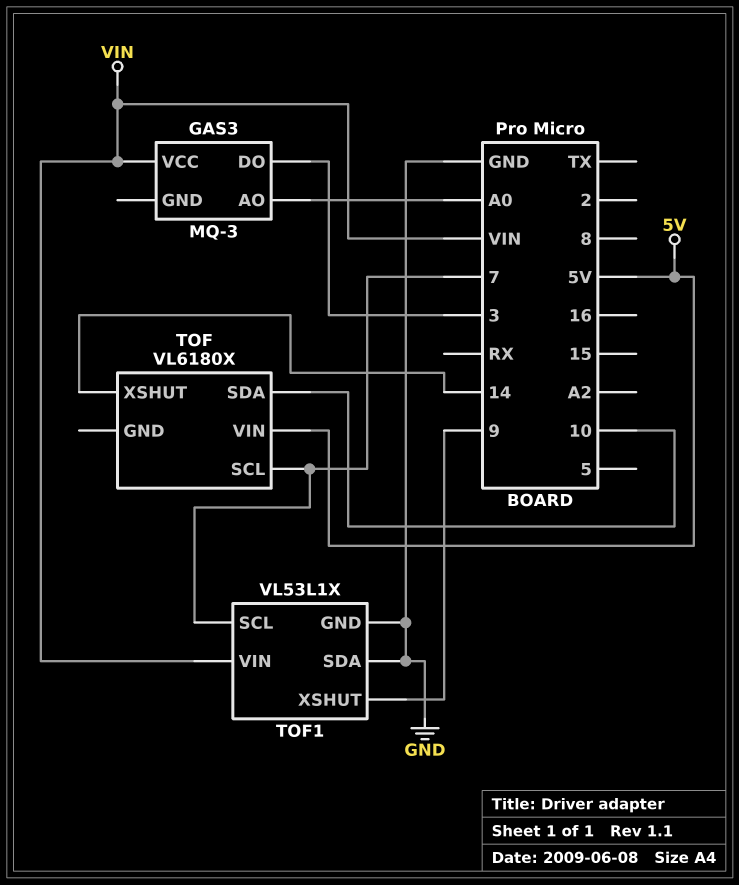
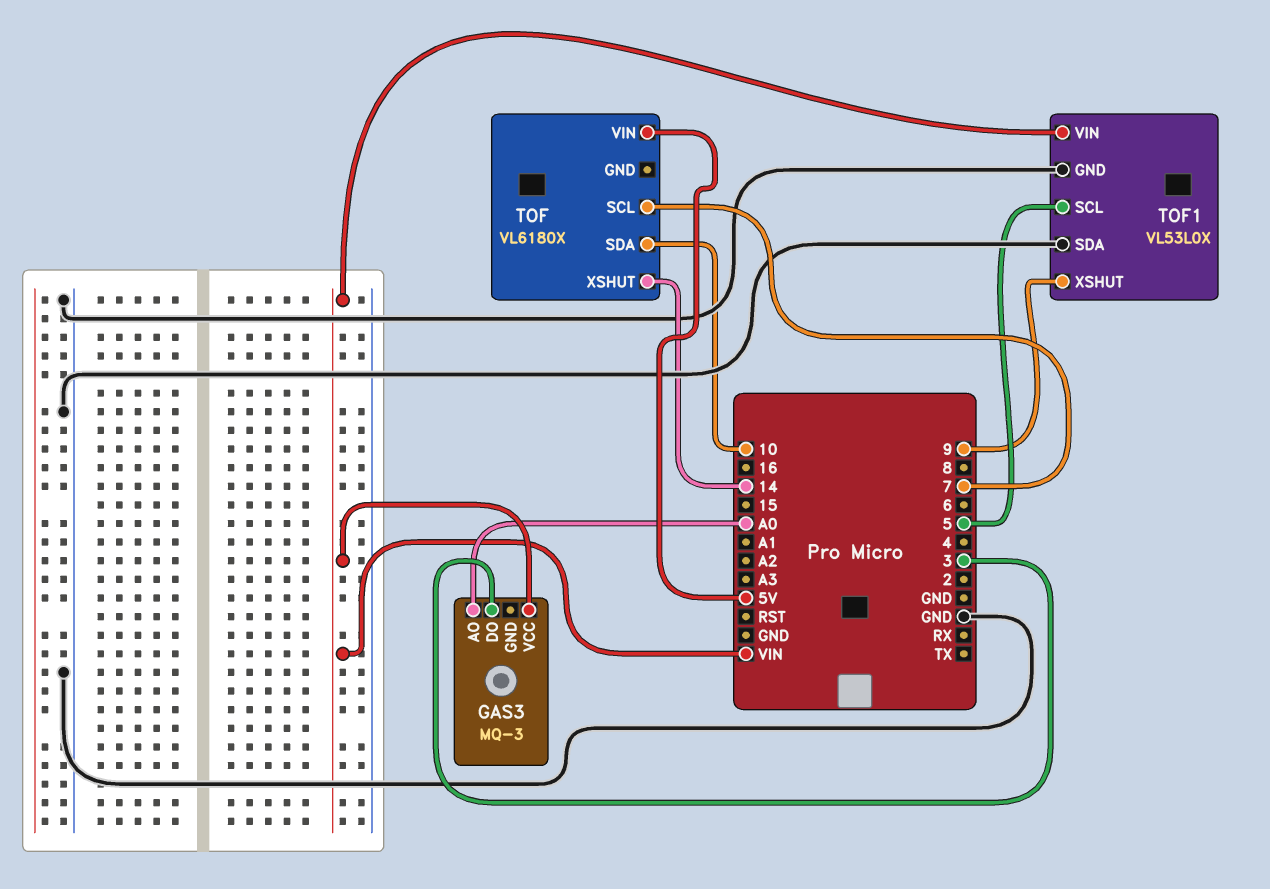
TOF1: VL53L1X -> VL53L0X
TOF1 pin SCL: 7 -> 5

